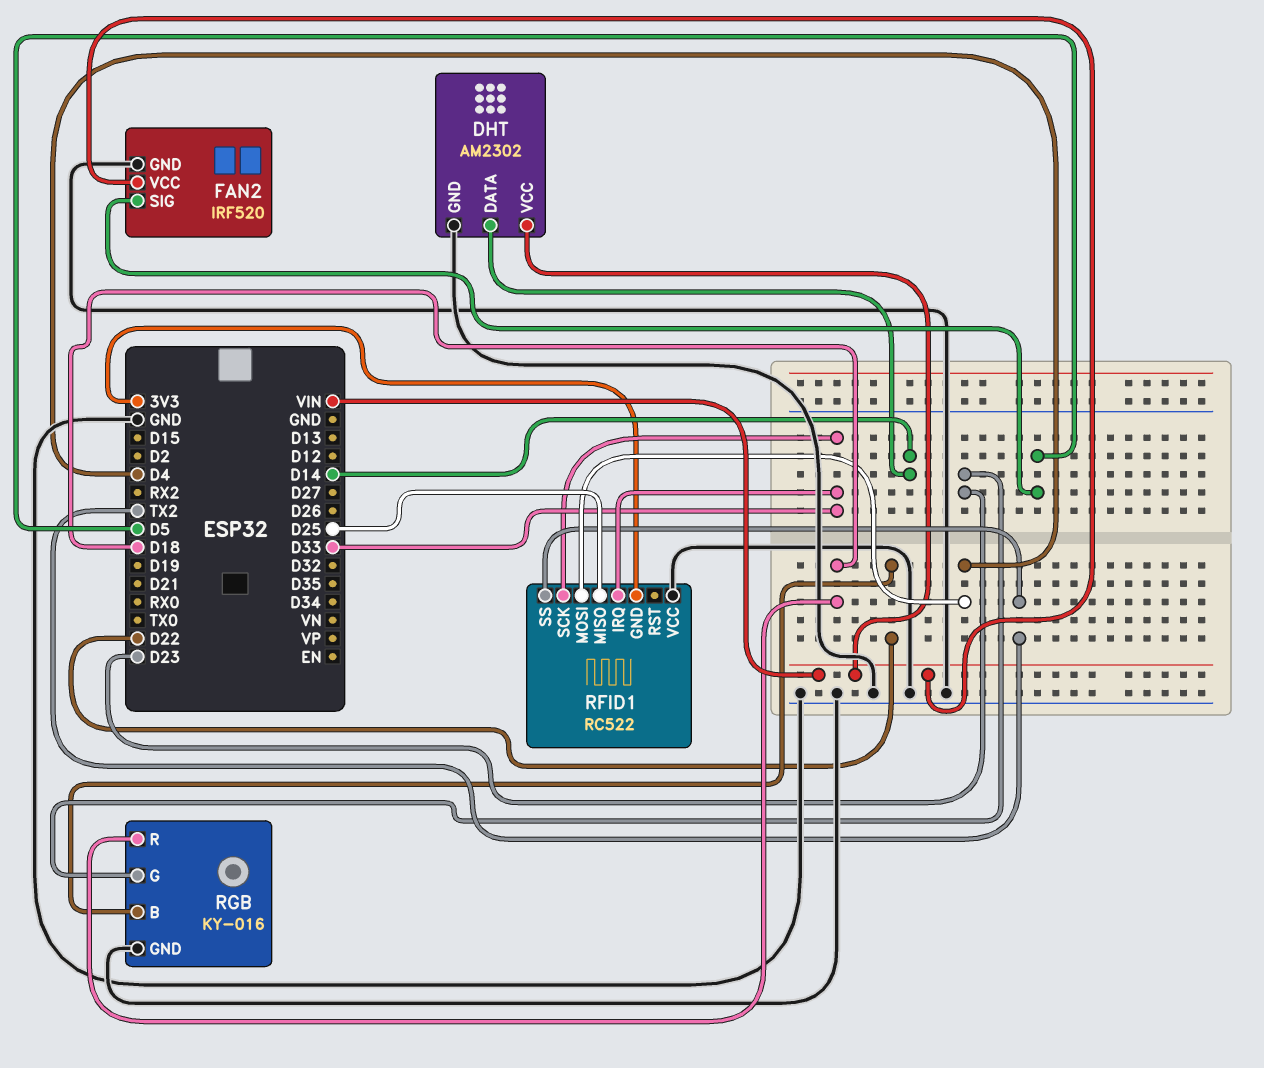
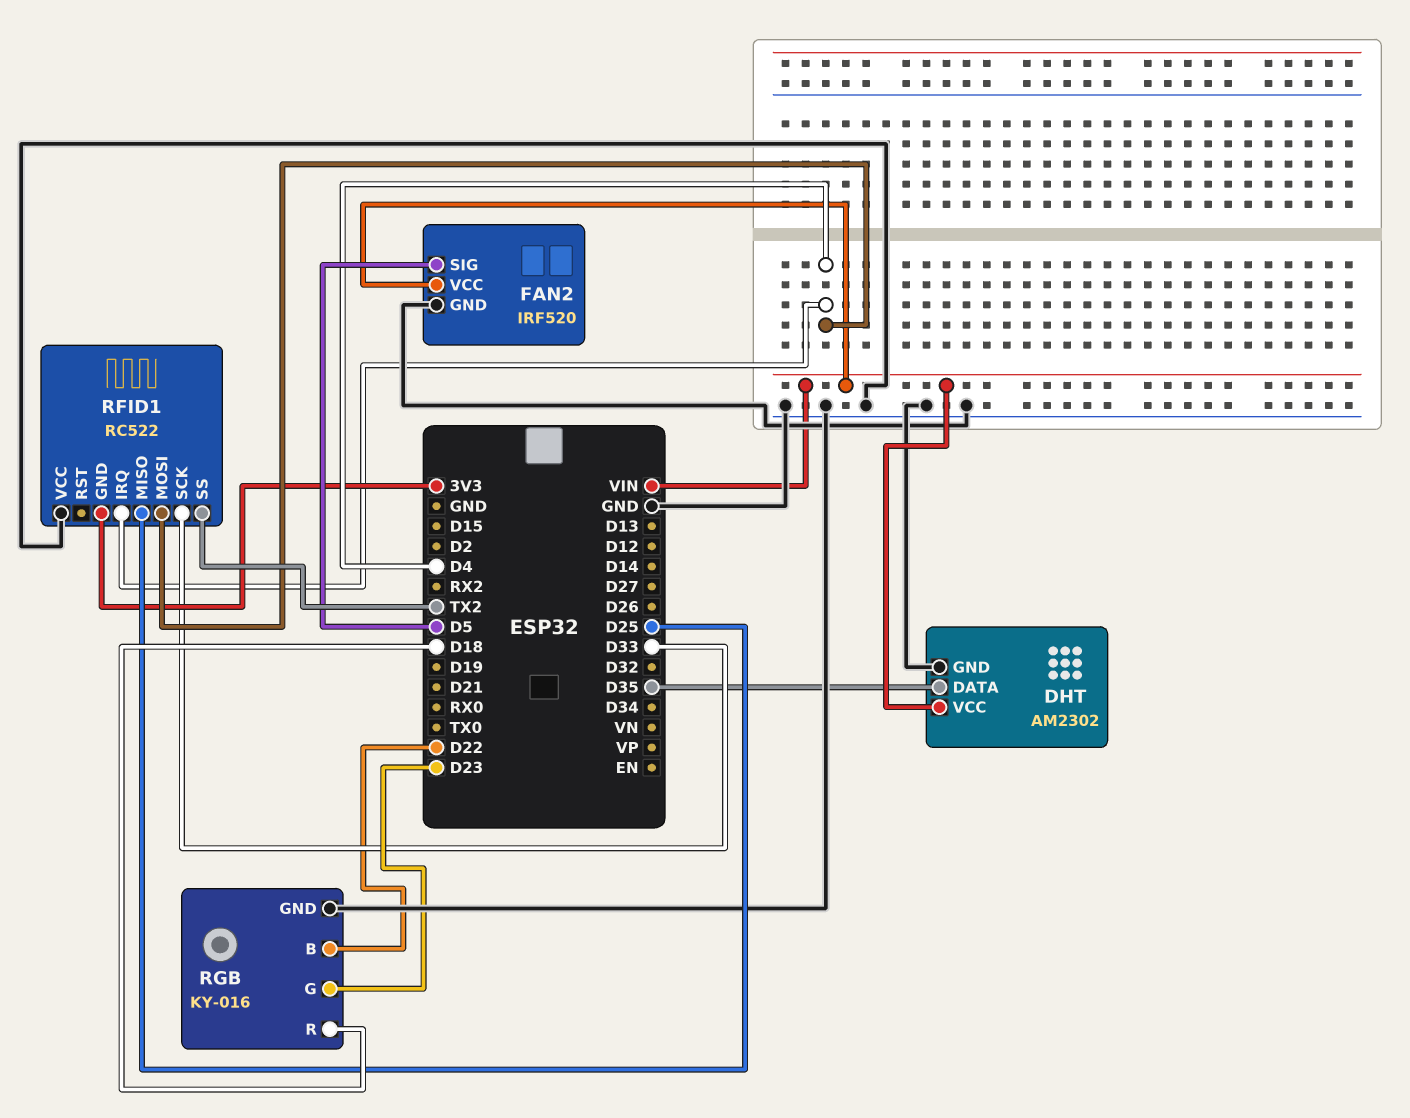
DHT pin DATA: D14 -> D35
RFID1 pin IRQ: D33 -> D4

